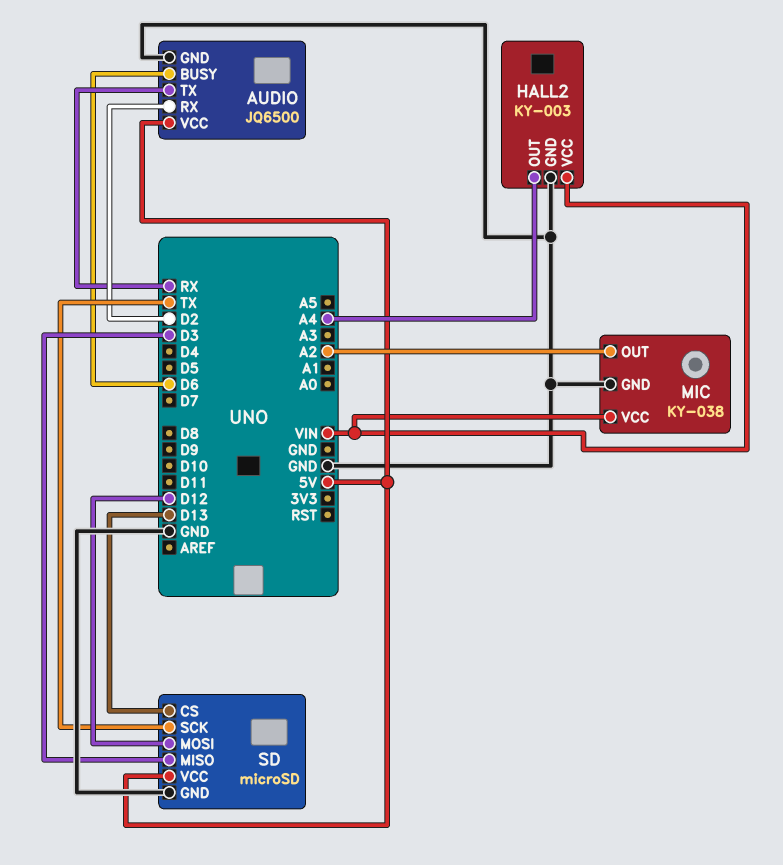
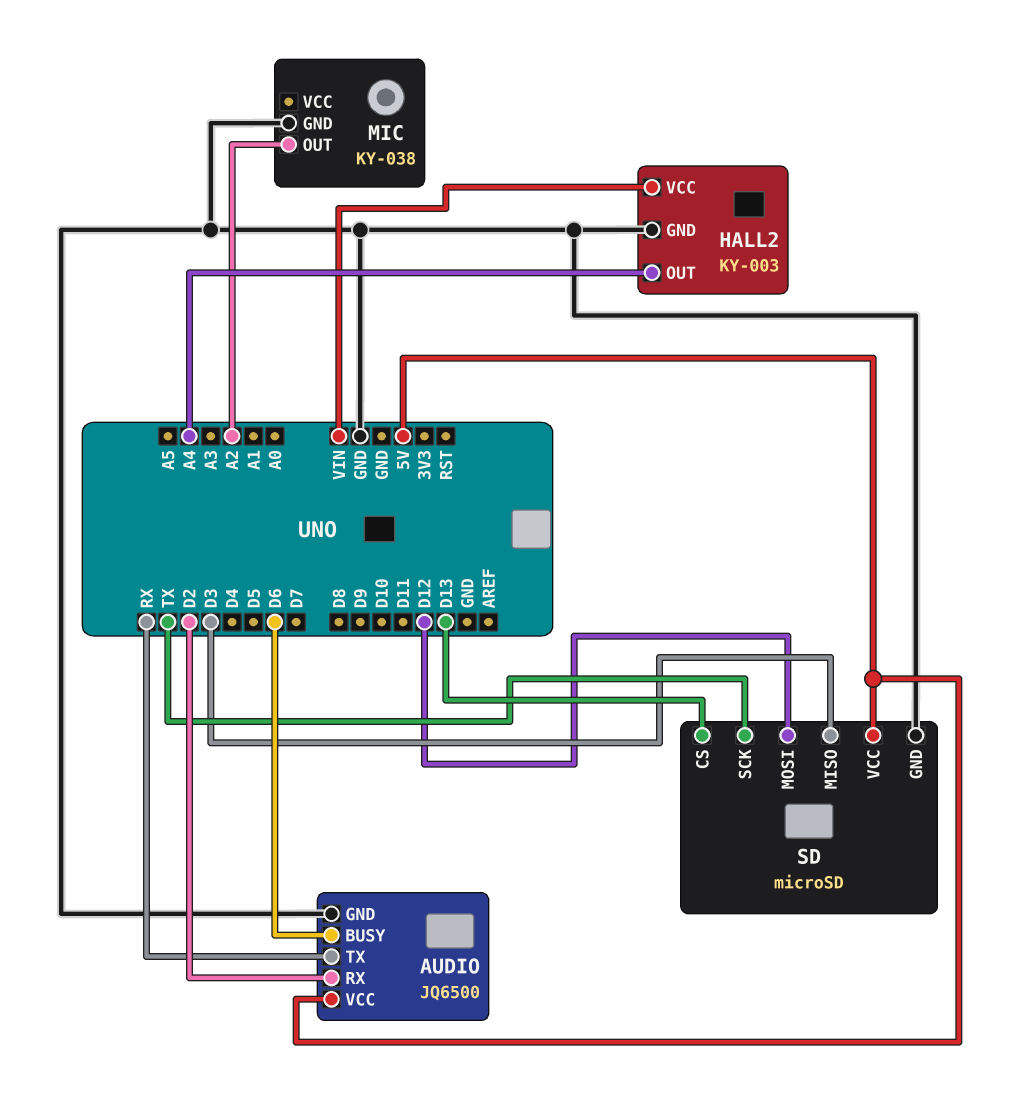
MIC pin VCC: VIN -> none

